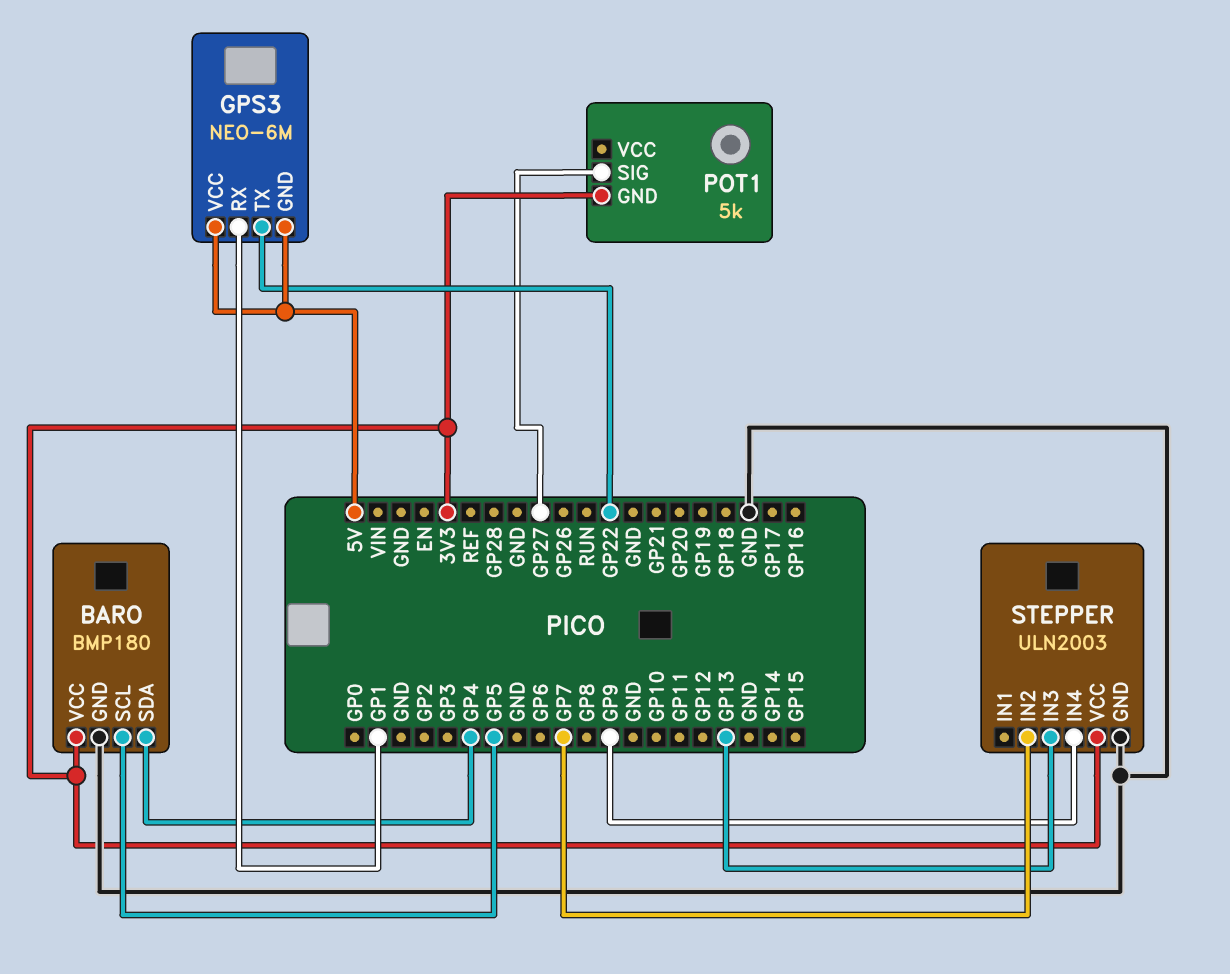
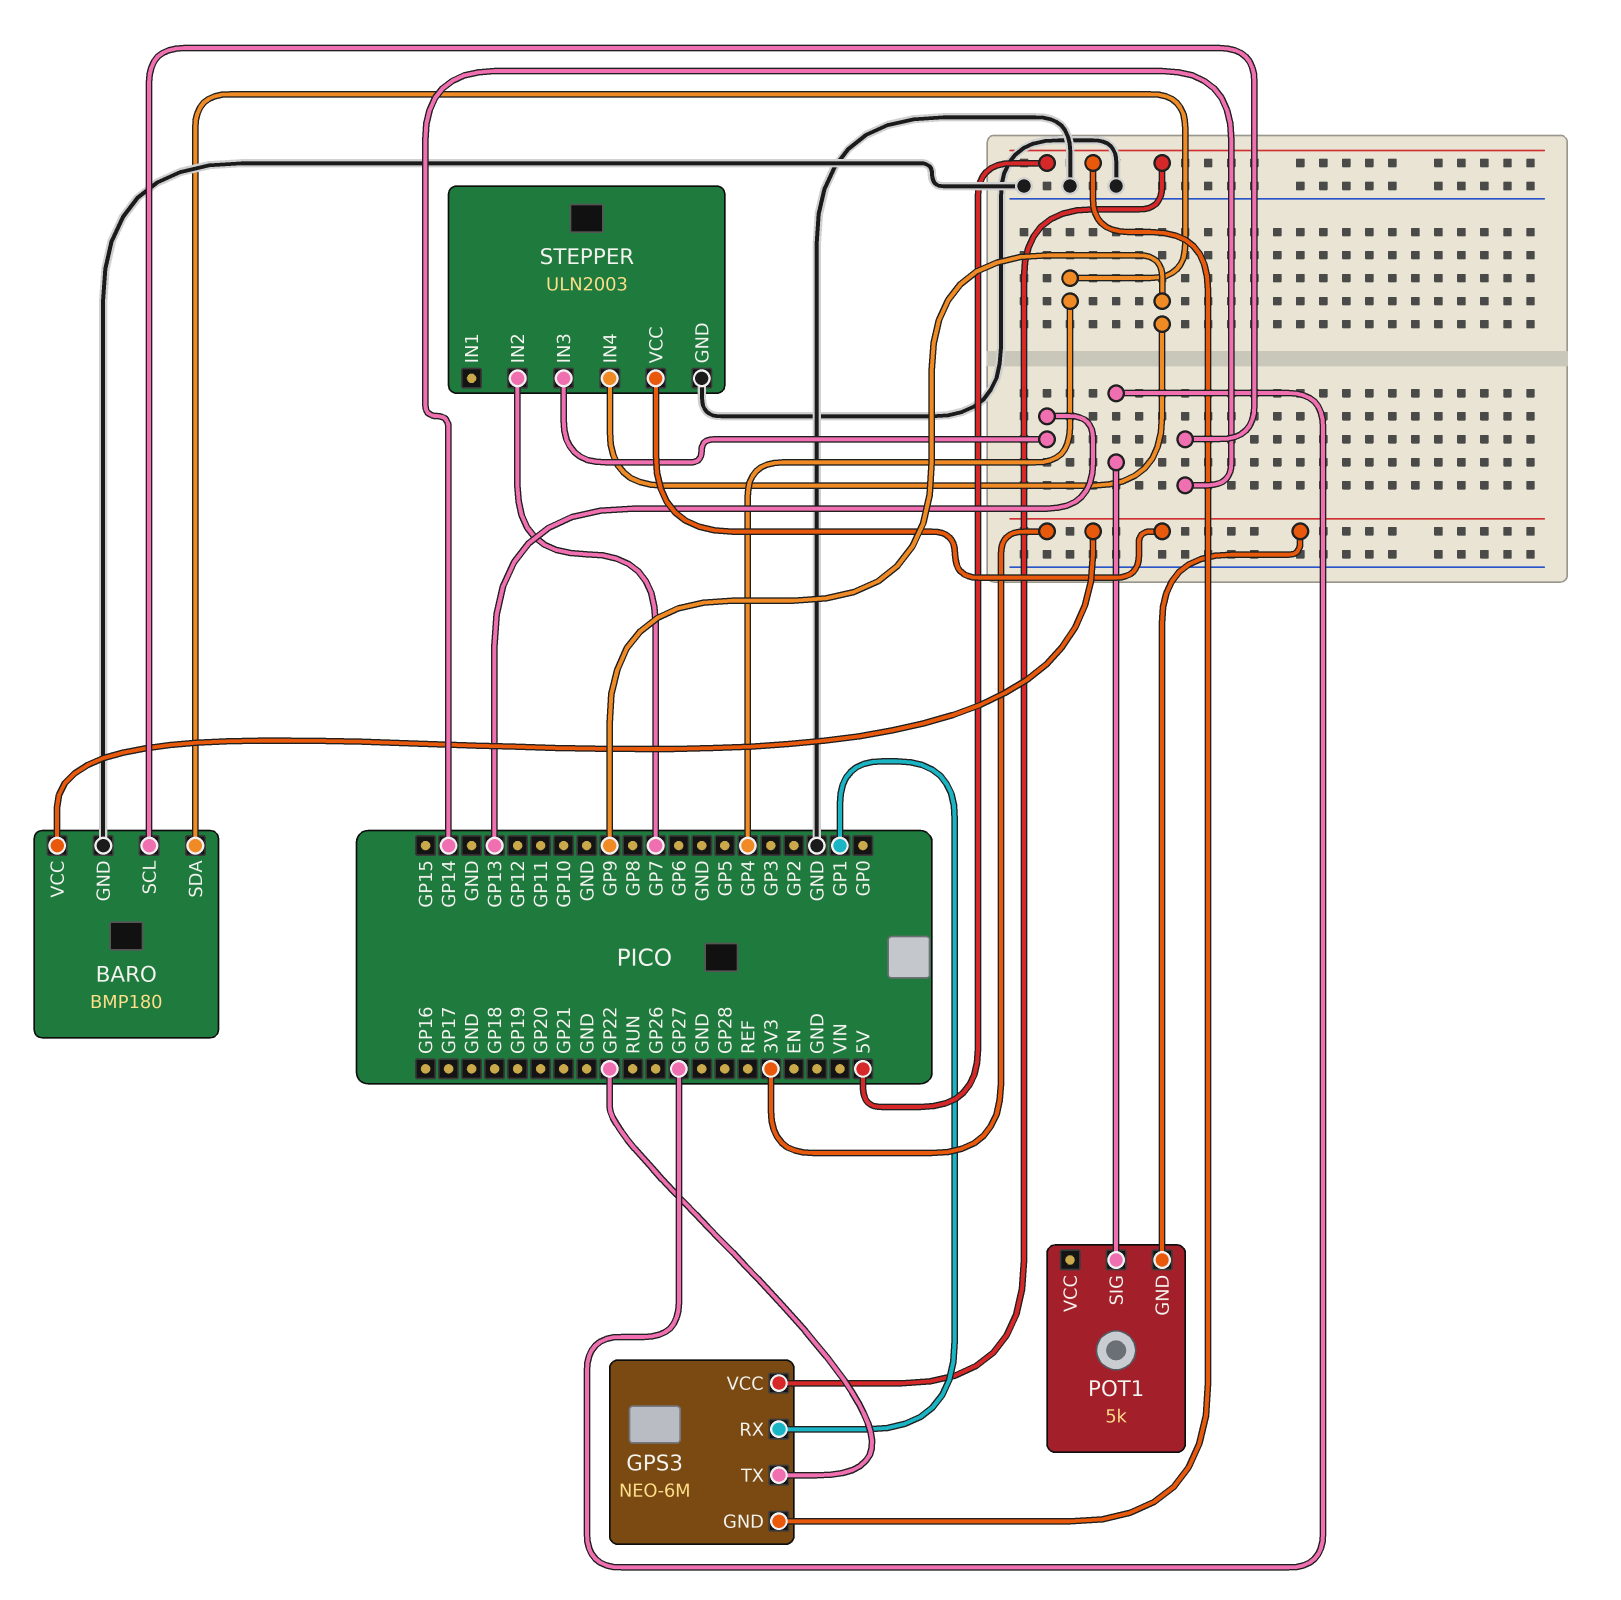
BARO pin SCL: GP5 -> GP14

